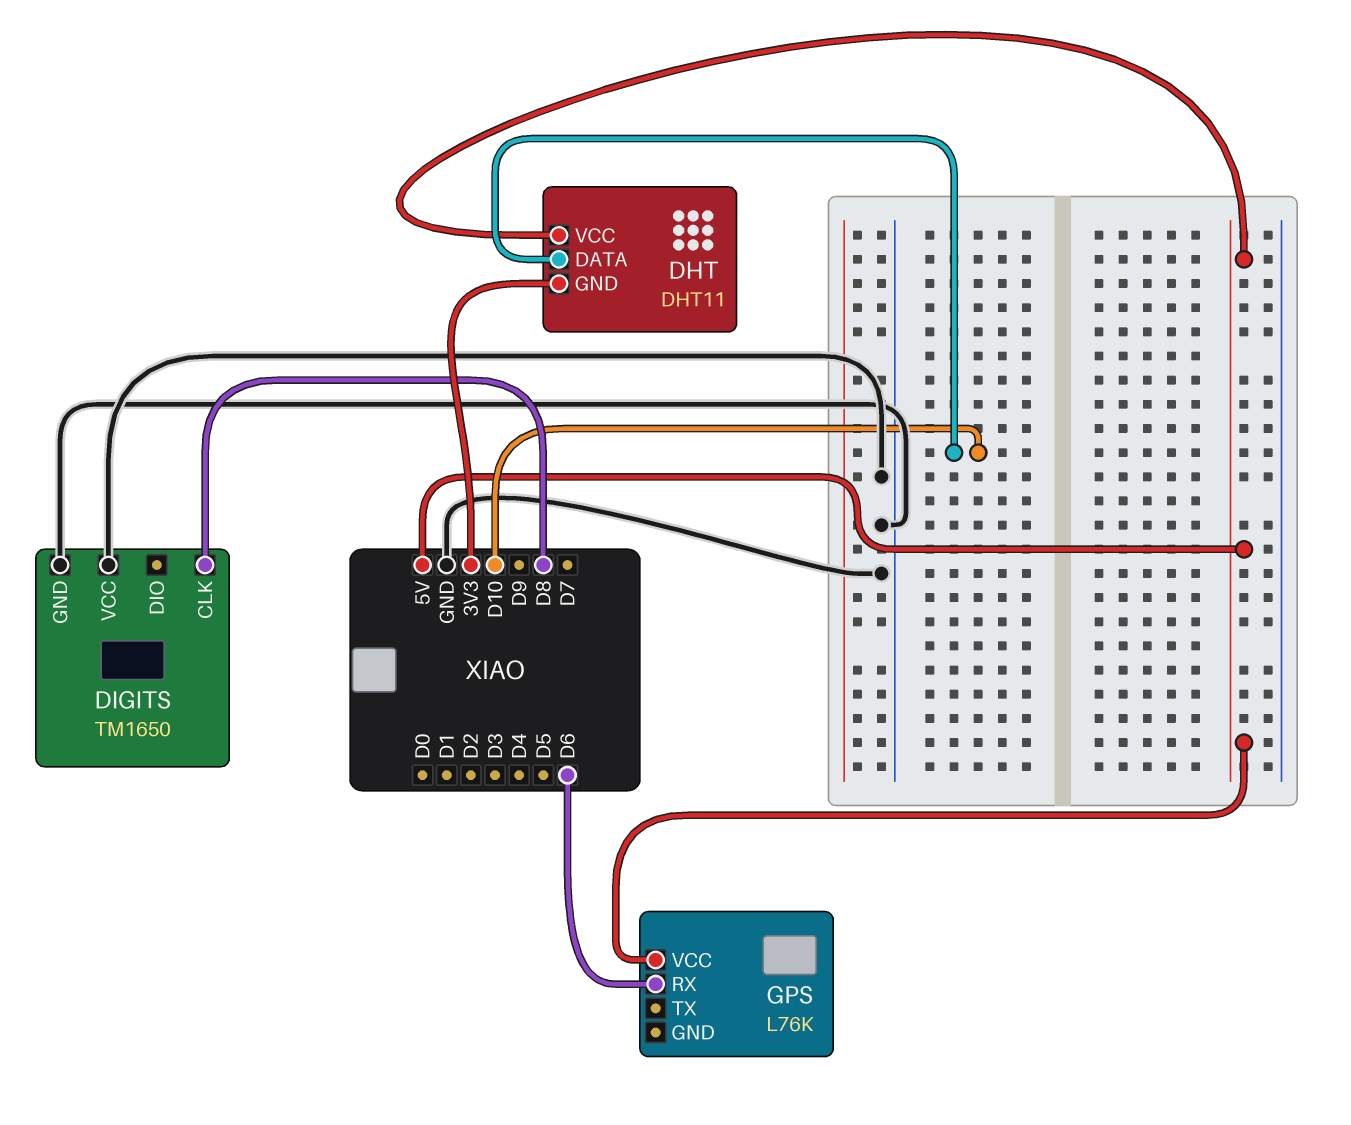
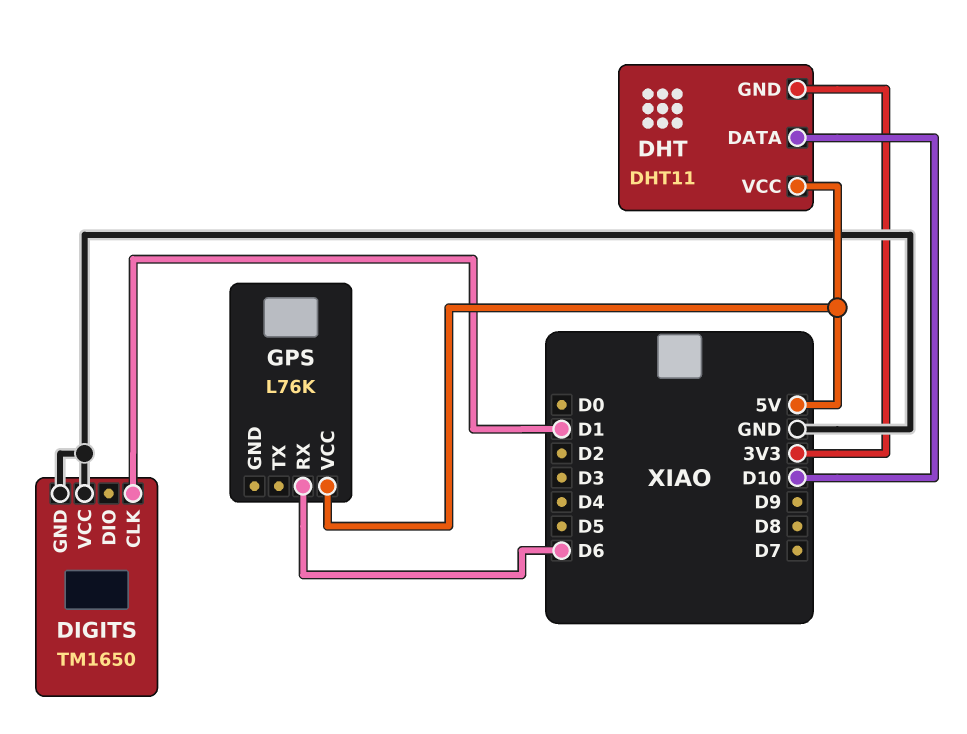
DIGITS pin CLK: D8 -> D1

